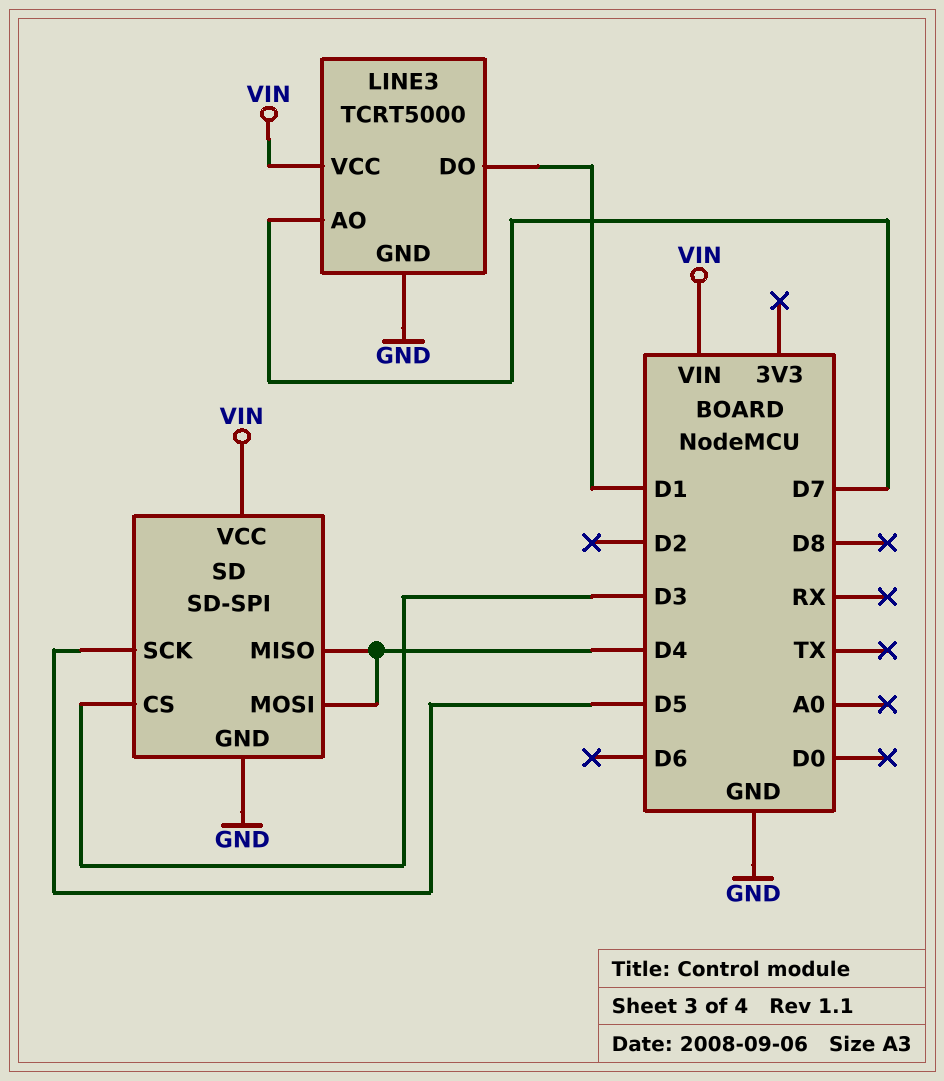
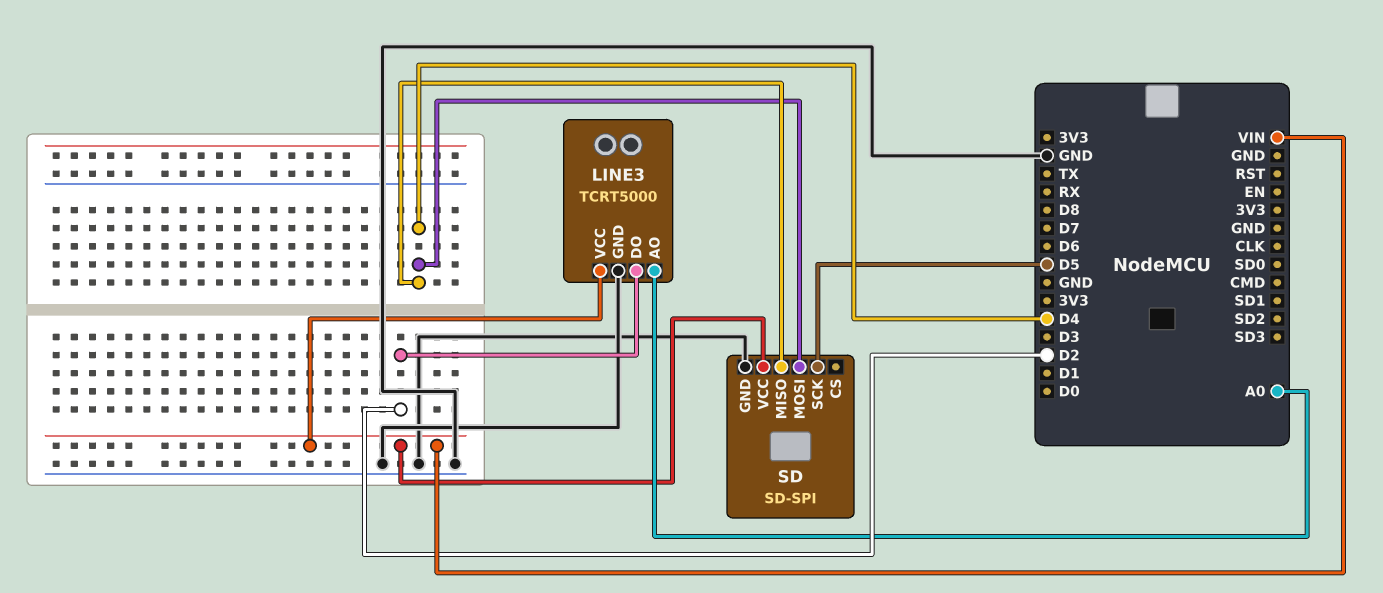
LINE3 pin AO: D7 -> A0
LINE3 pin DO: D1 -> D2
SD pin CS: D3 -> none

